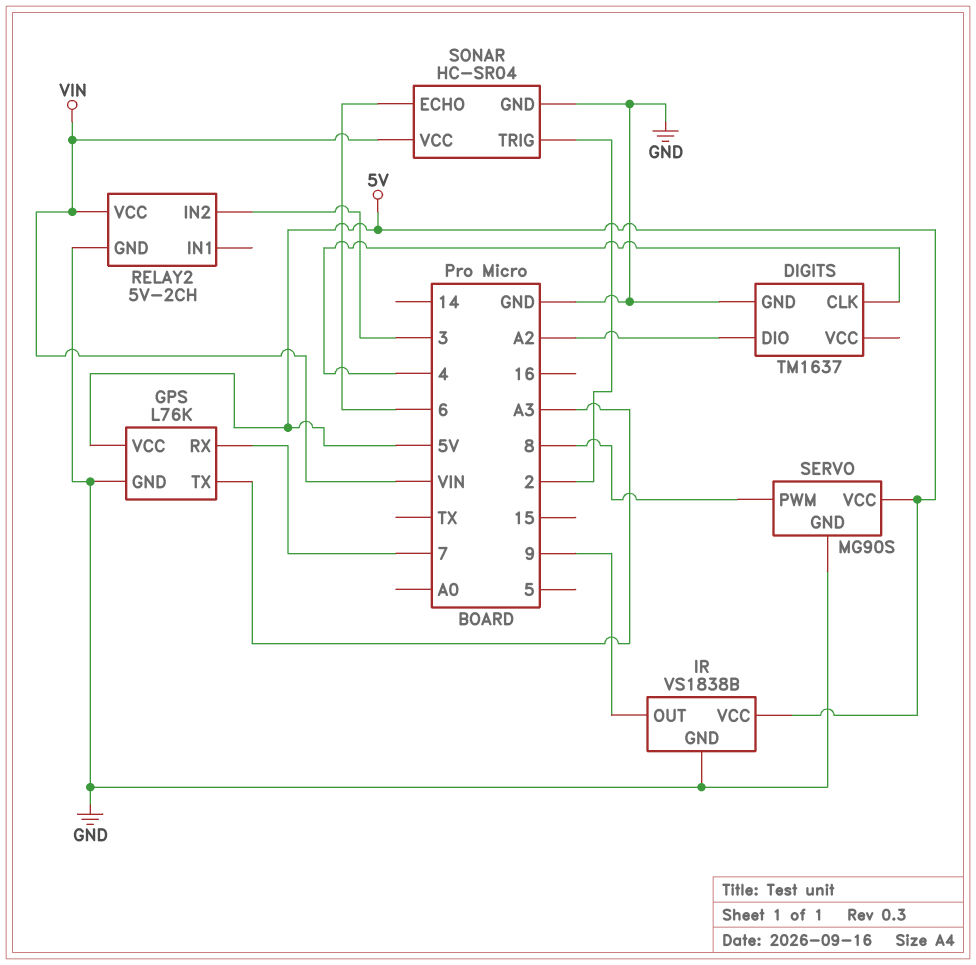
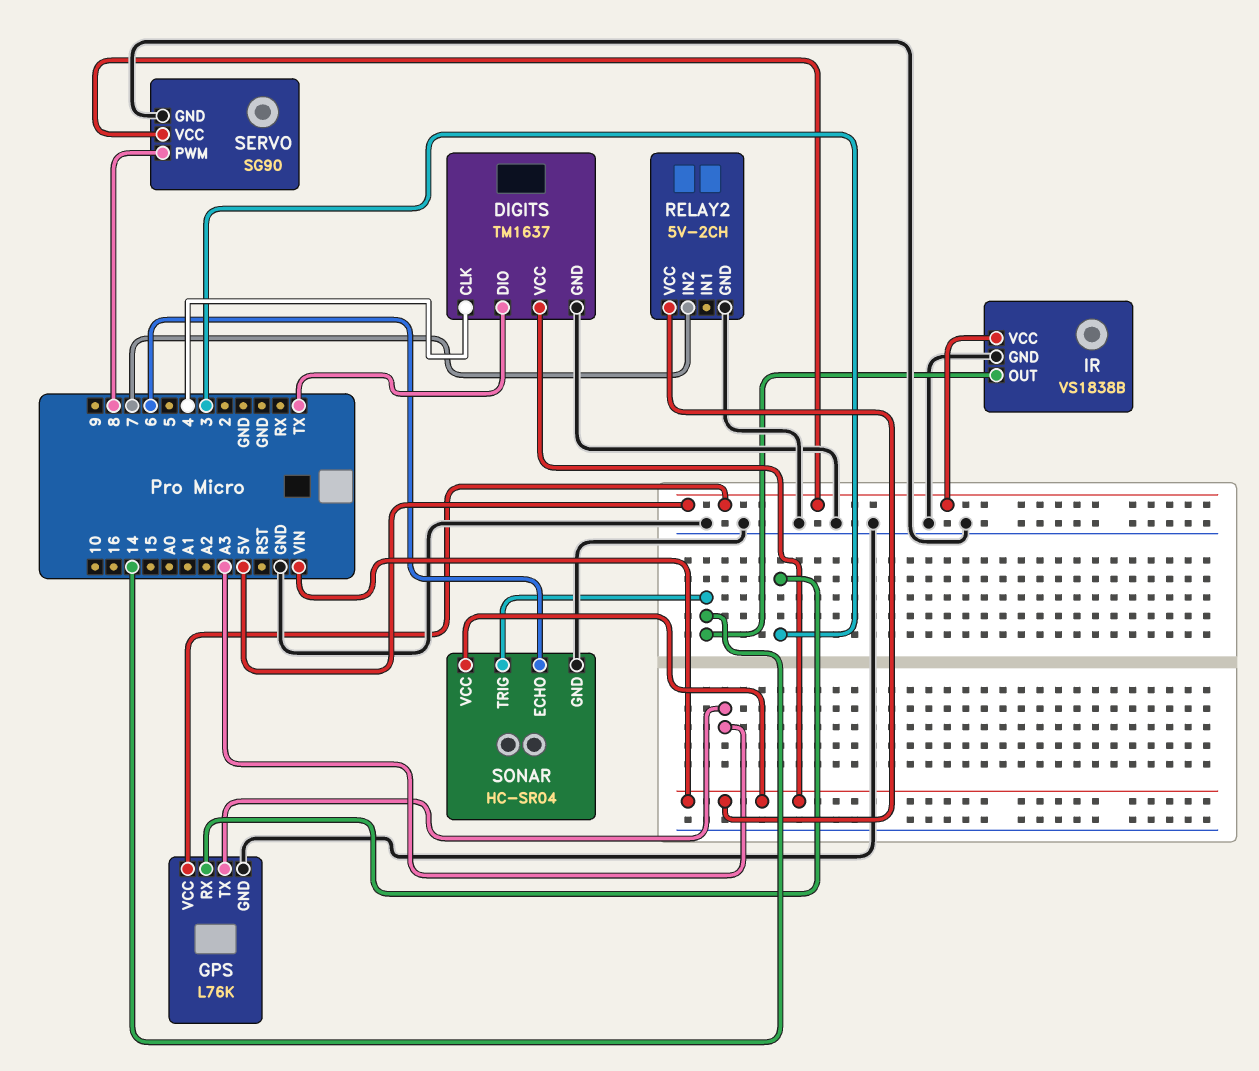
DIGITS pin DIO: A2 -> TX
DIGITS pin VCC: none -> VIN
GPS pin RX: 7 -> 3
IR pin OUT: 9 -> 14
RELAY2 pin IN2: 3 -> 7
SERVO: MG90S -> SG90
SONAR pin TRIG: 2 -> 14

